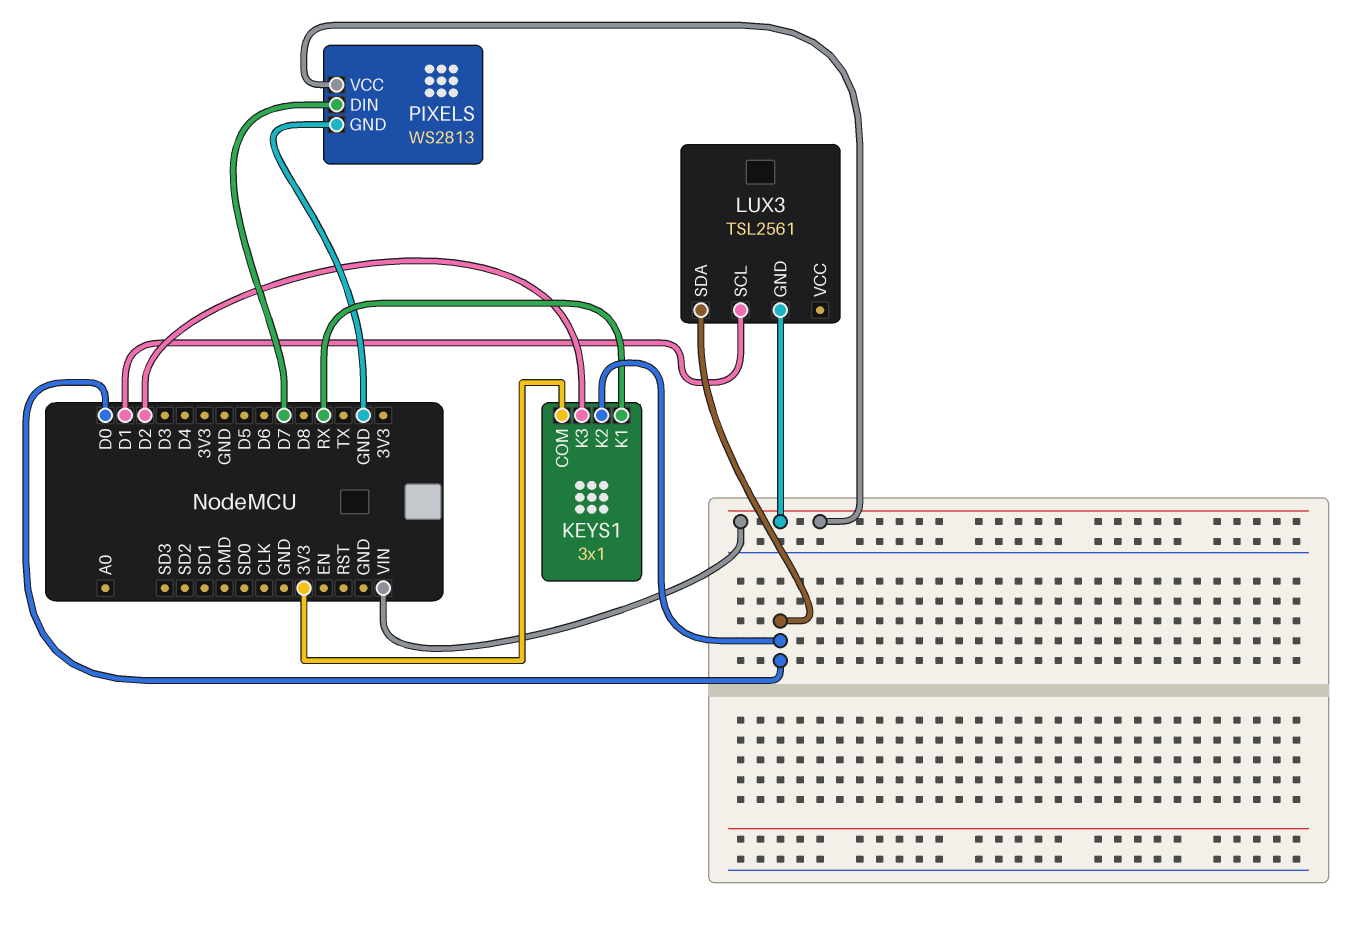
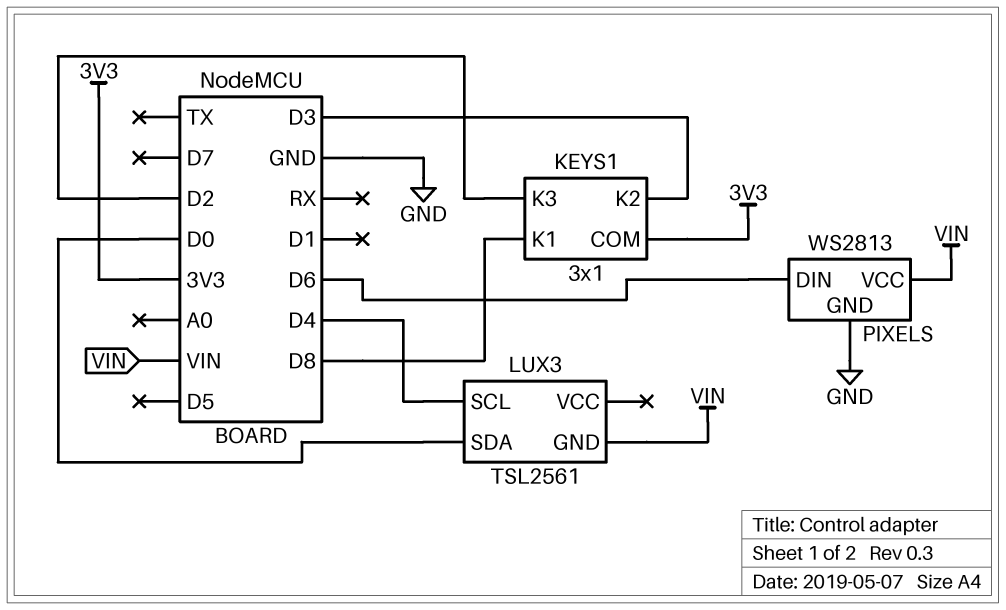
KEYS1 pin K1: RX -> D8
KEYS1 pin K2: D0 -> D3
LUX3 pin SCL: D1 -> D4
PIXELS pin DIN: D7 -> D6

